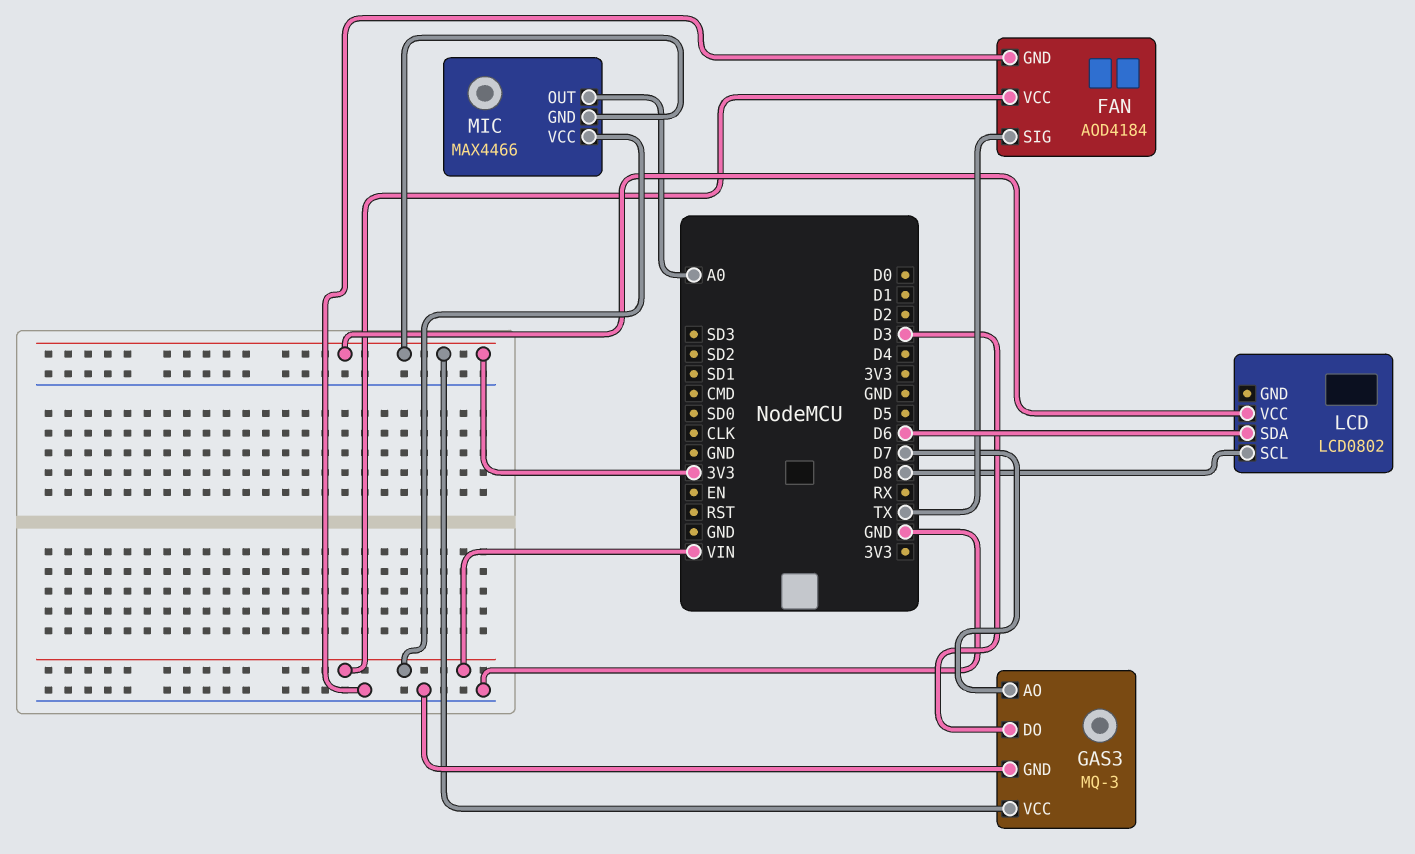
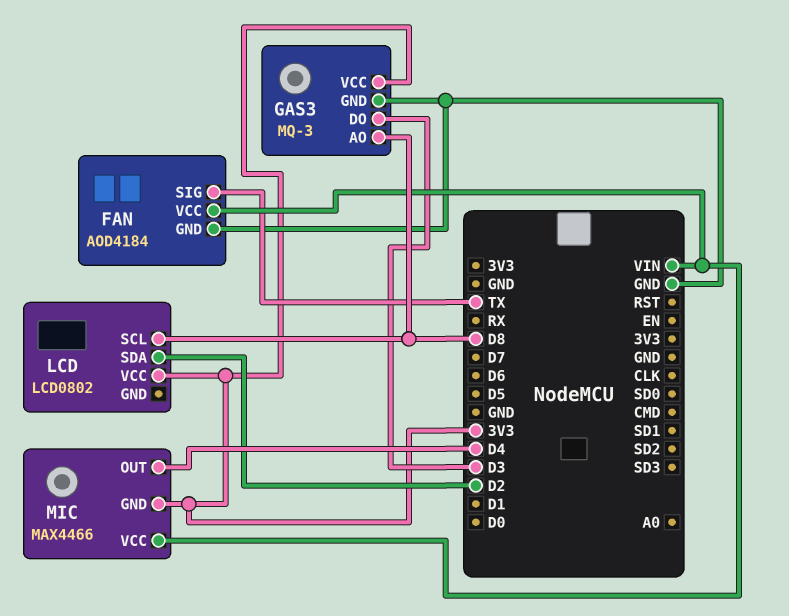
GAS3 pin AO: D7 -> D8
LCD pin SDA: D6 -> D2
MIC pin OUT: A0 -> D4

